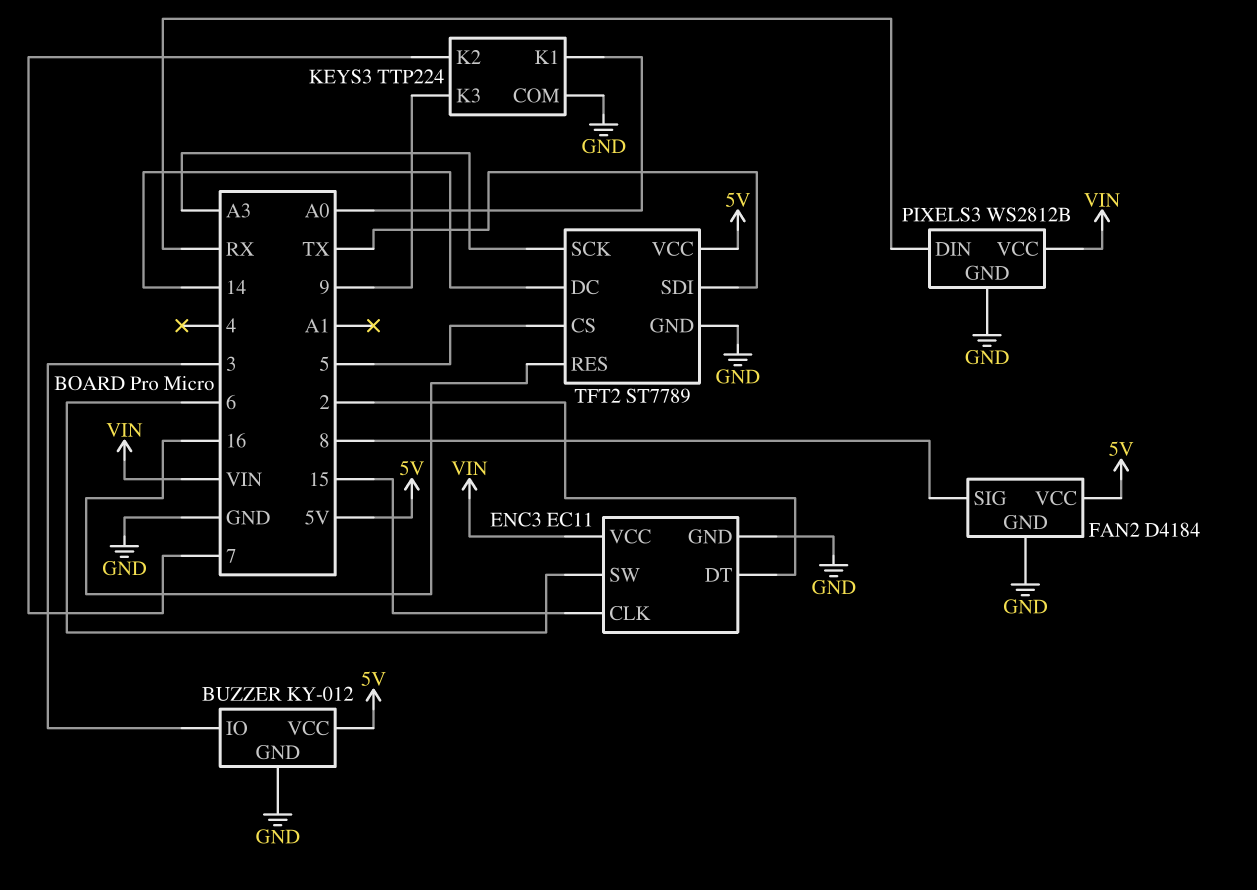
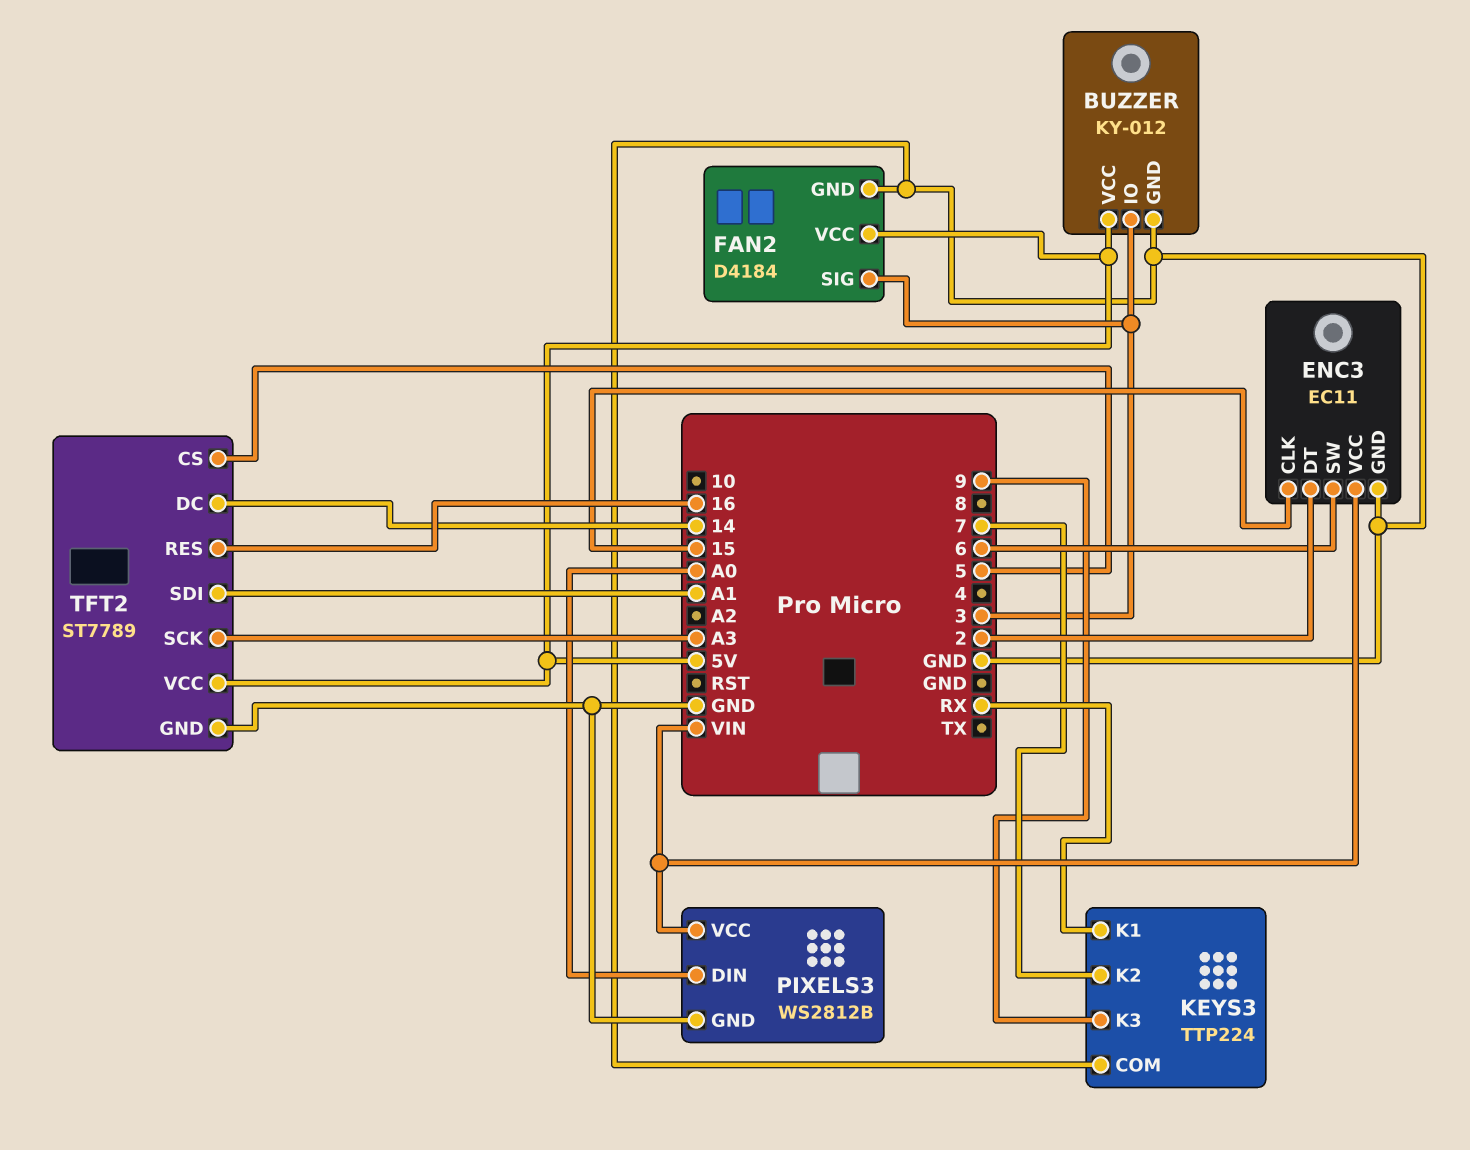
FAN2 pin SIG: 8 -> 3
KEYS3 pin K1: A0 -> RX
PIXELS3 pin DIN: RX -> A0
TFT2 pin SDI: TX -> A1

